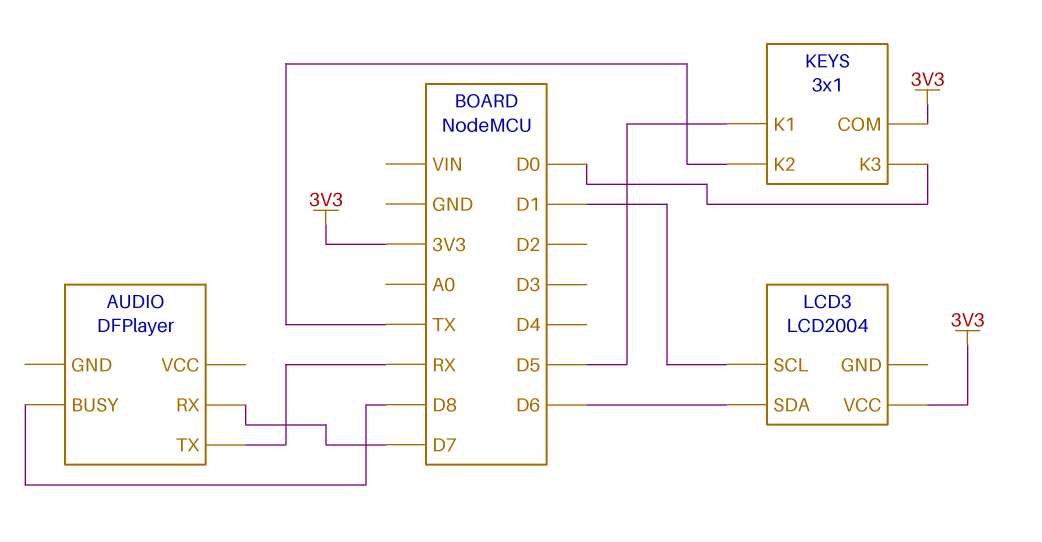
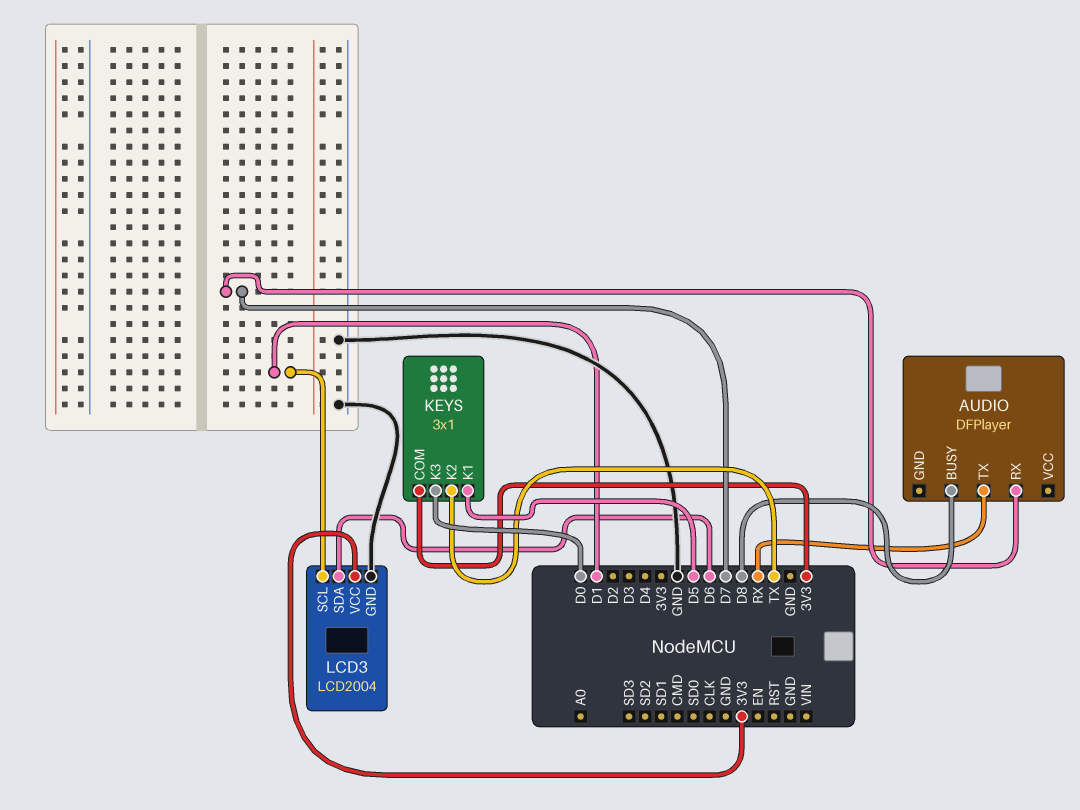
LCD3 pin GND: none -> GND

